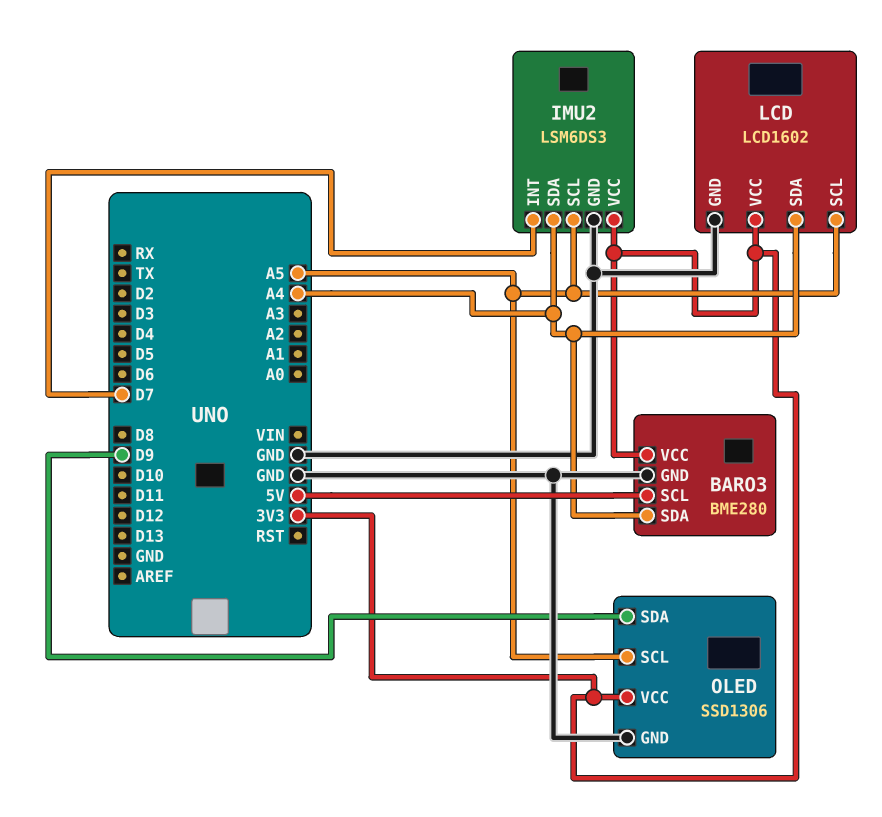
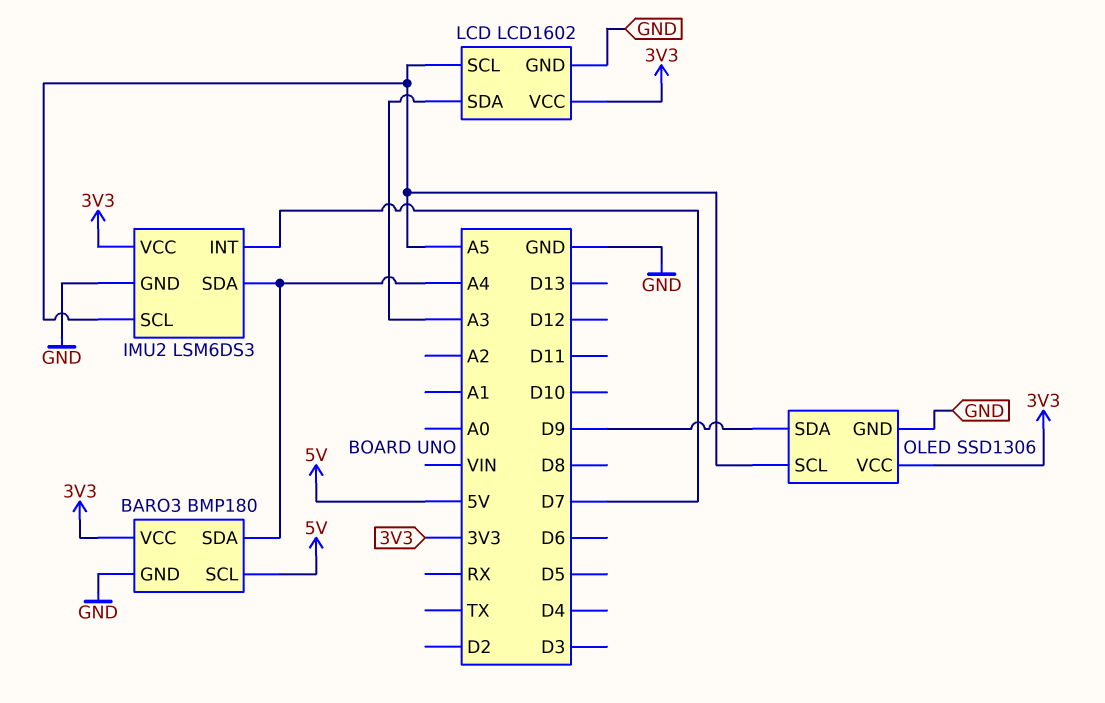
BARO3: BME280 -> BMP180
LCD pin SDA: A4 -> A3

